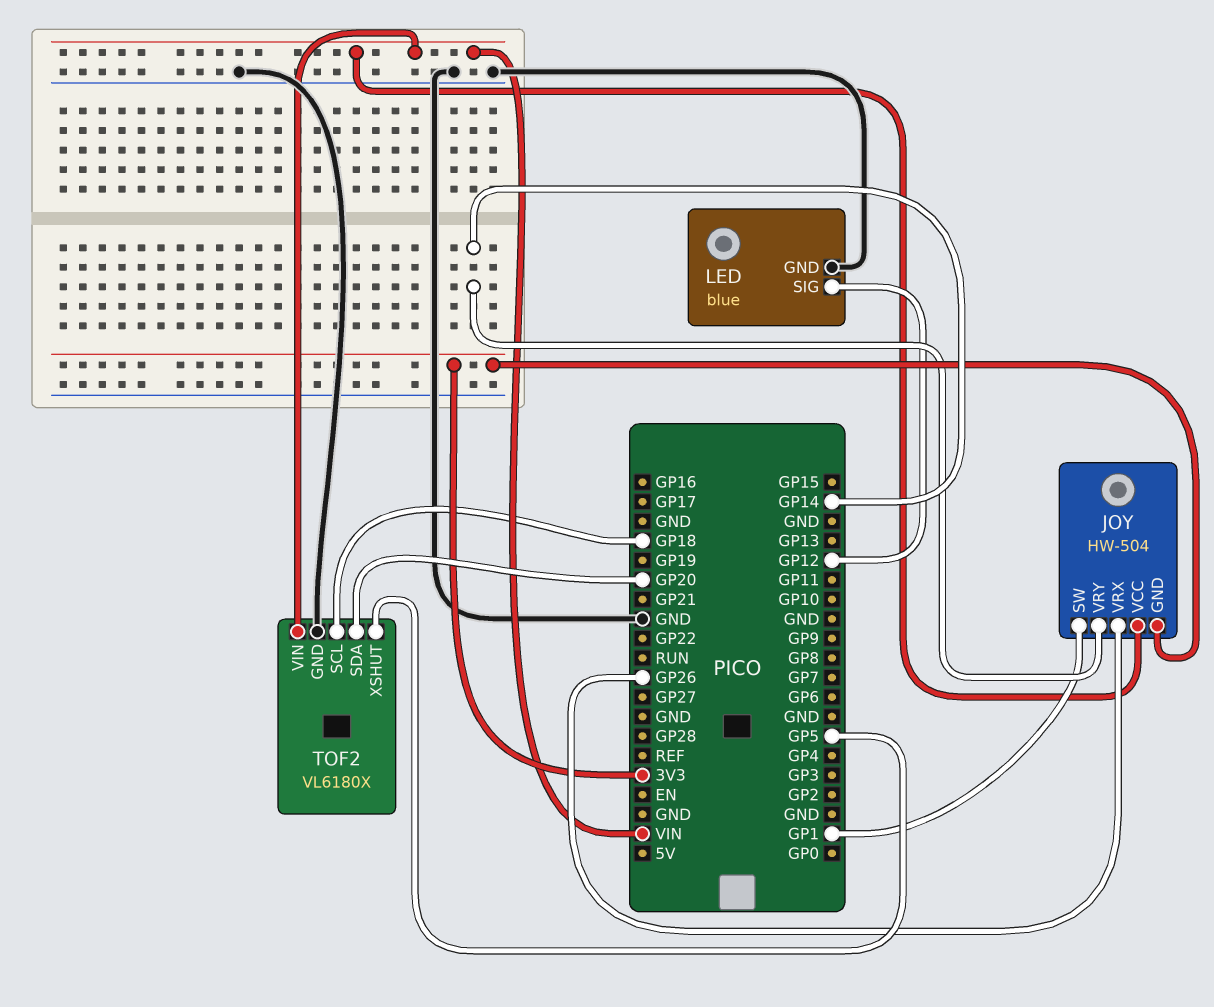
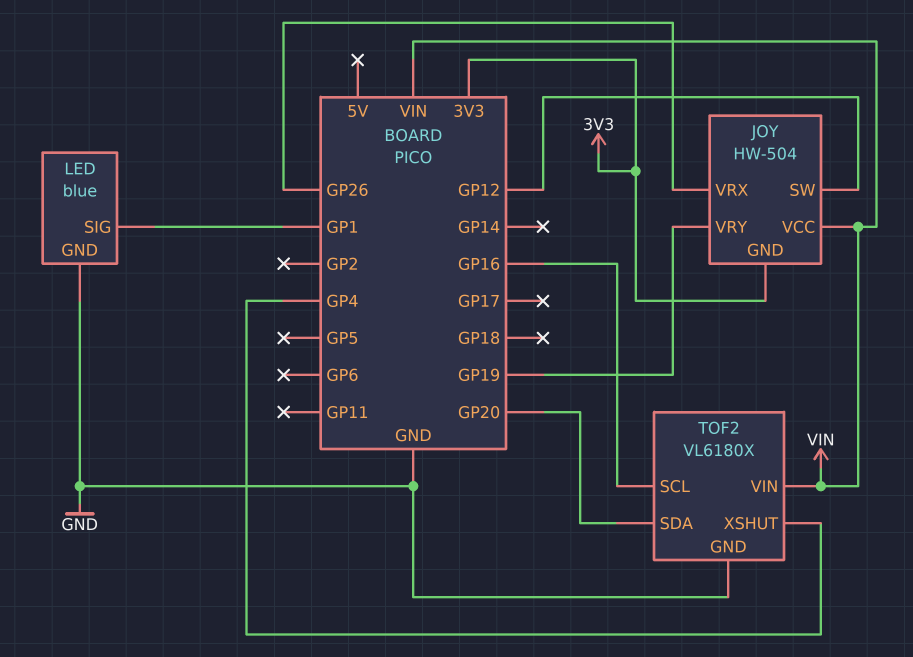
JOY pin SW: GP1 -> GP12
JOY pin VRY: GP14 -> GP19
LED pin SIG: GP12 -> GP1
TOF2 pin SCL: GP18 -> GP16
TOF2 pin XSHUT: GP5 -> GP4

